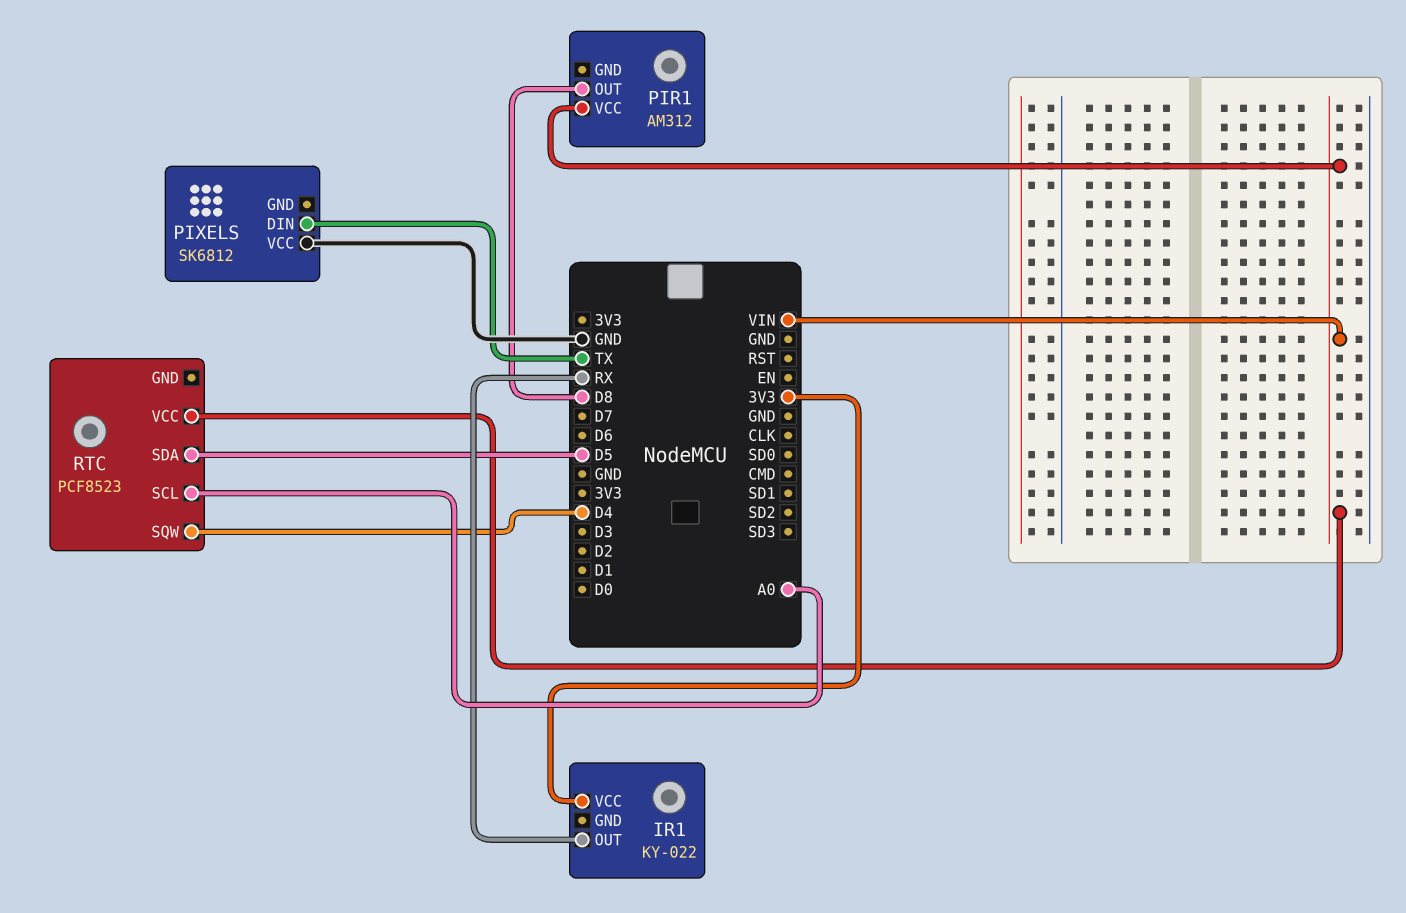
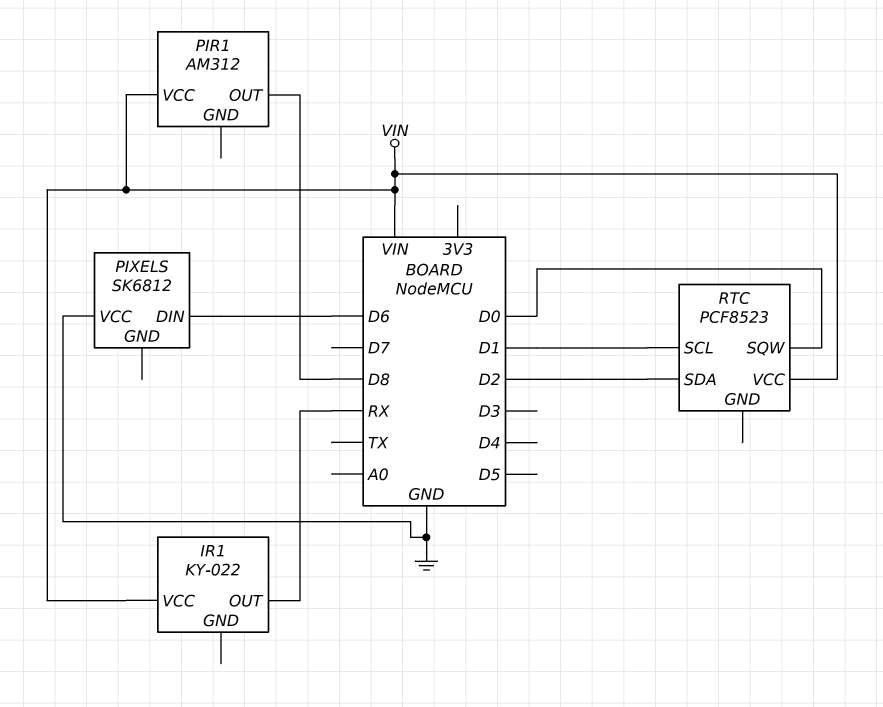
IR1 pin VCC: 3V3 -> VIN
PIXELS pin DIN: TX -> D6
RTC pin SCL: A0 -> D1
RTC pin SDA: D5 -> D2
RTC pin SQW: D4 -> D0

